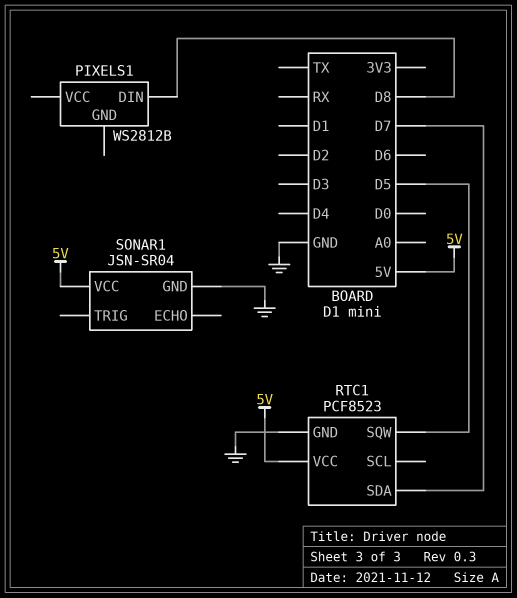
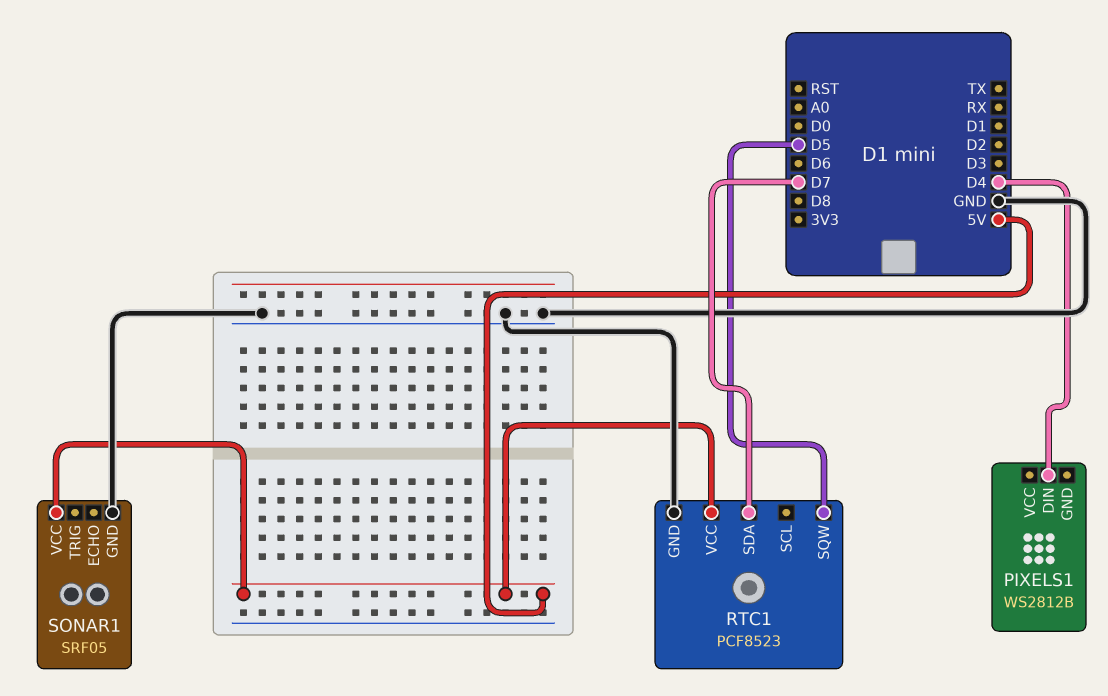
PIXELS1 pin DIN: D8 -> D4
SONAR1: JSN-SR04 -> SRF05

